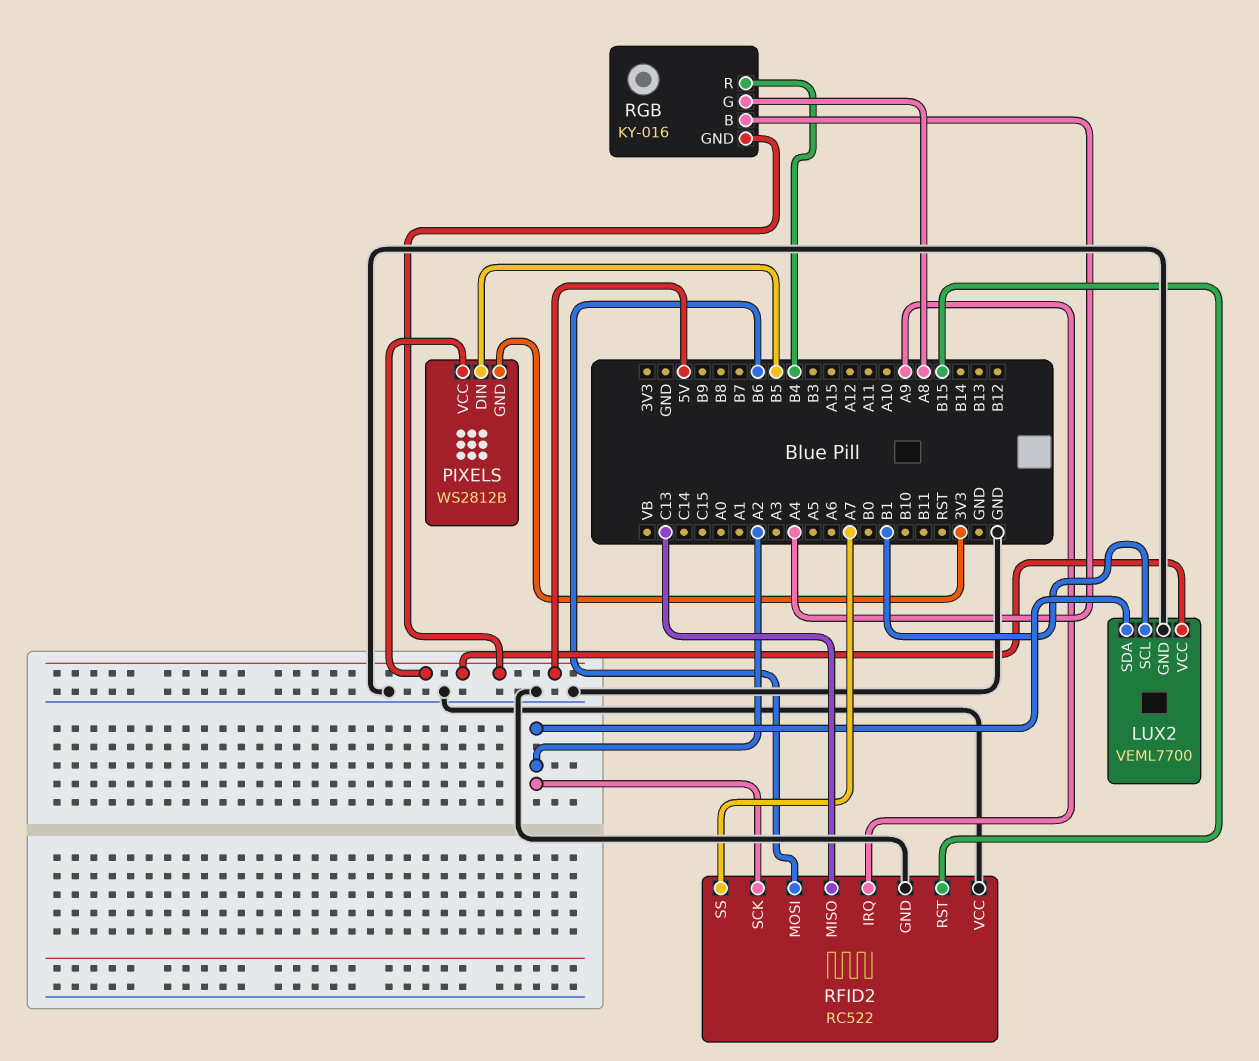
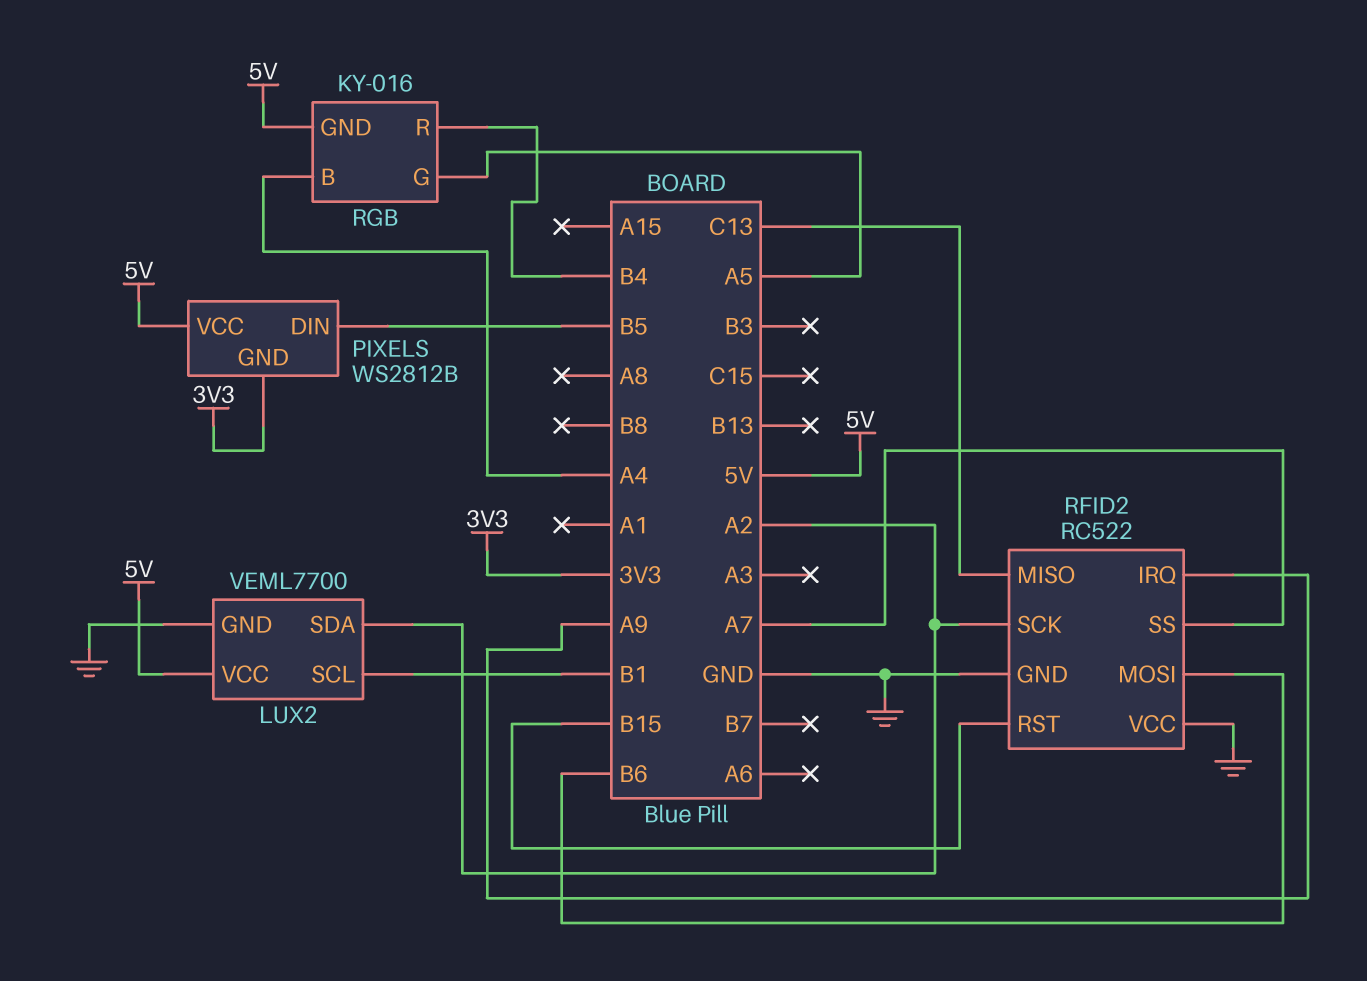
RGB pin G: A8 -> A5

